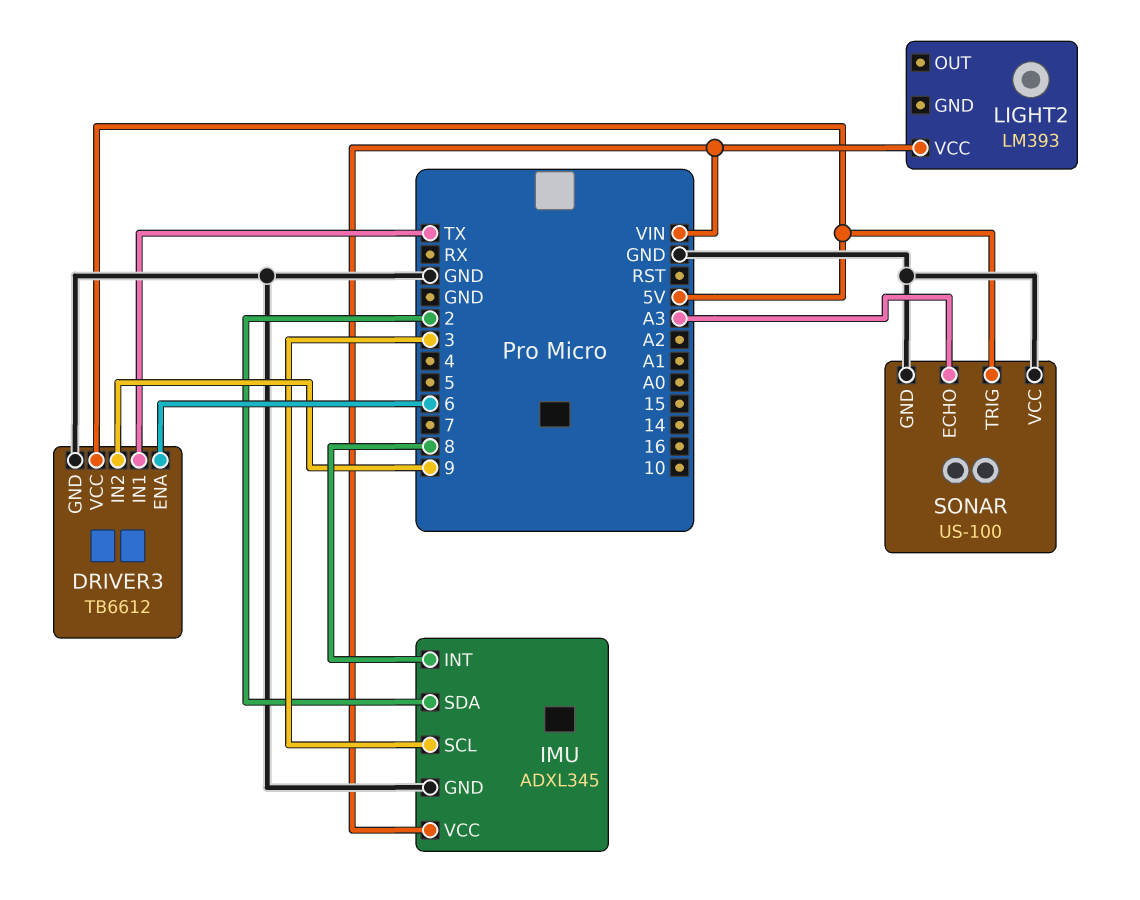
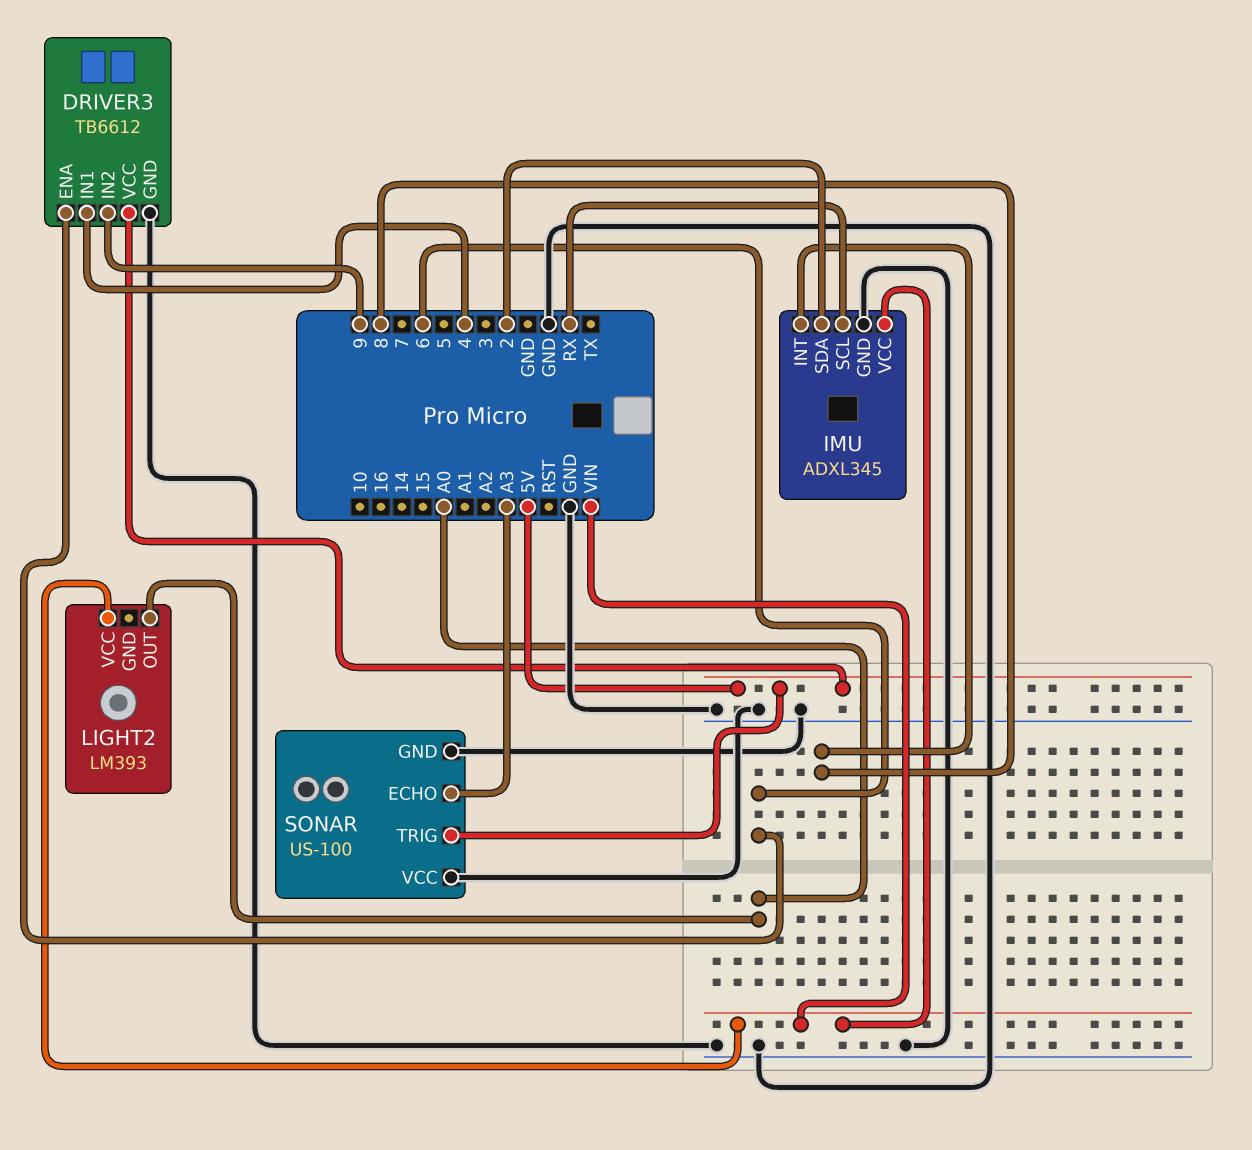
DRIVER3 pin IN1: TX -> 4
IMU pin SCL: 3 -> RX
LIGHT2 pin OUT: none -> A0

